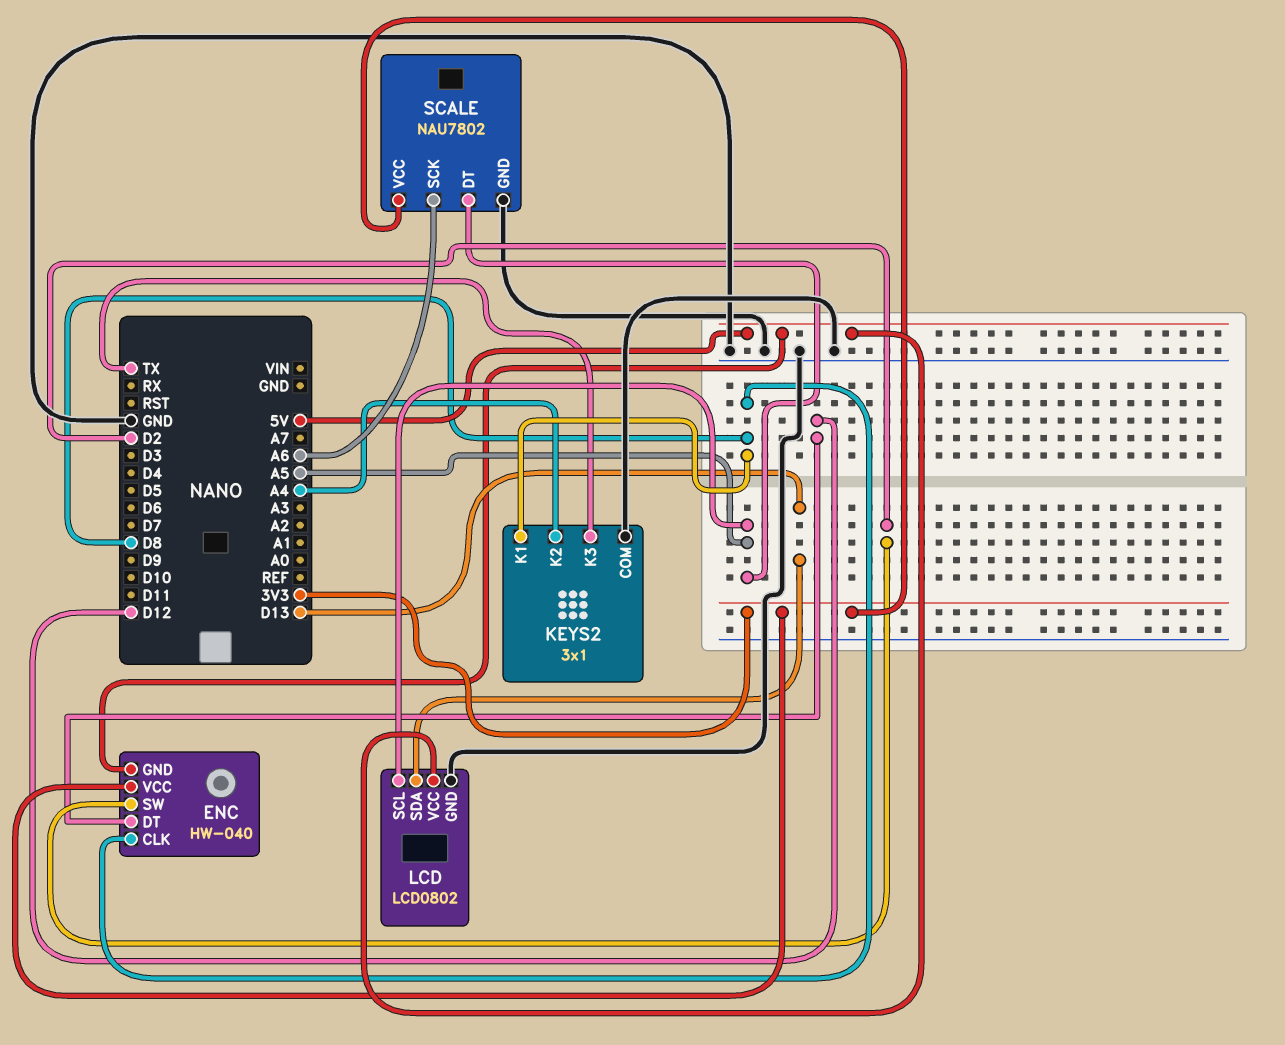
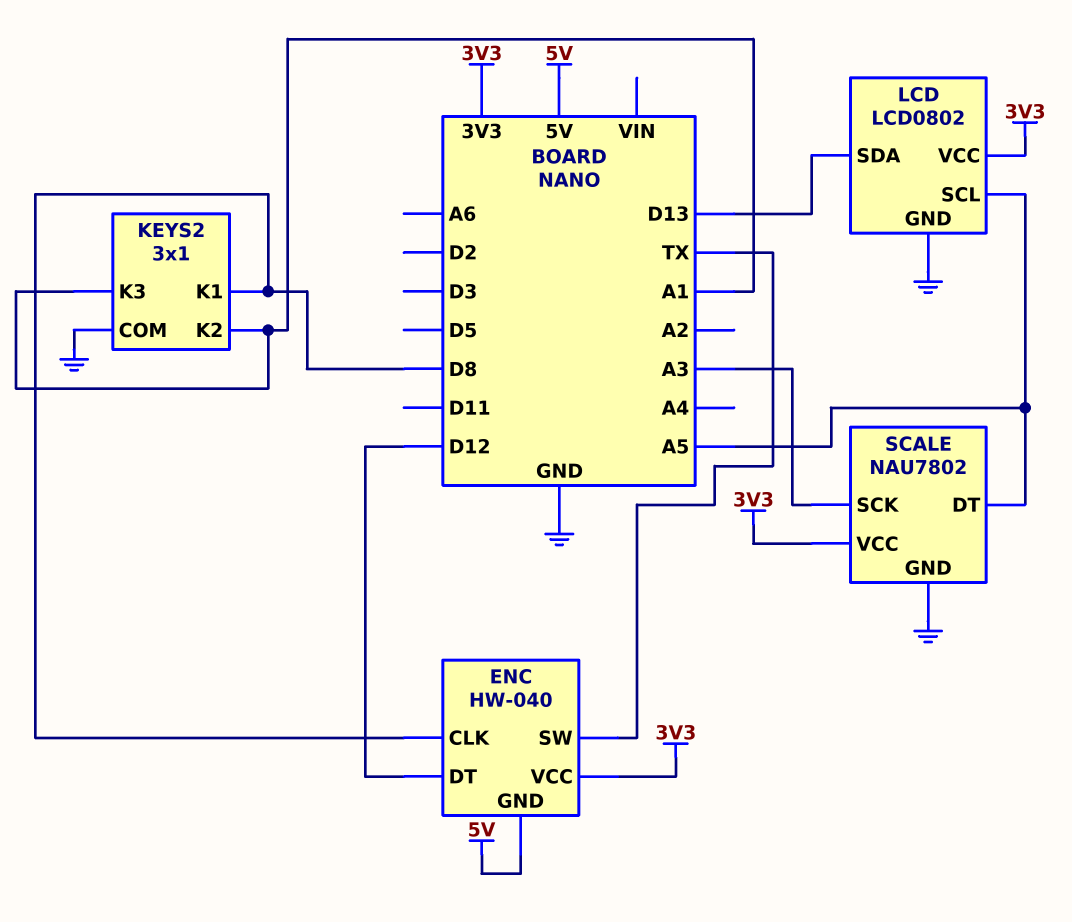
ENC pin SW: D2 -> TX
KEYS2 pin K2: A4 -> A1
KEYS2 pin K3: TX -> A1
LCD pin VCC: 5V -> 3V3
SCALE pin SCK: A6 -> A3

